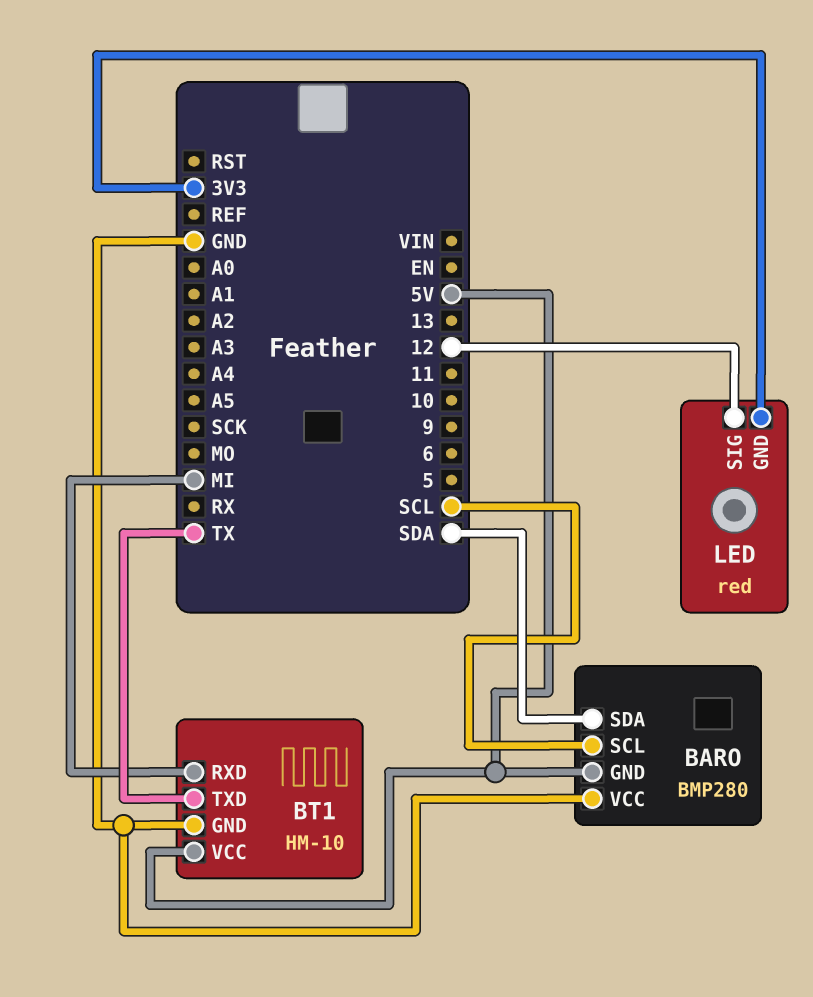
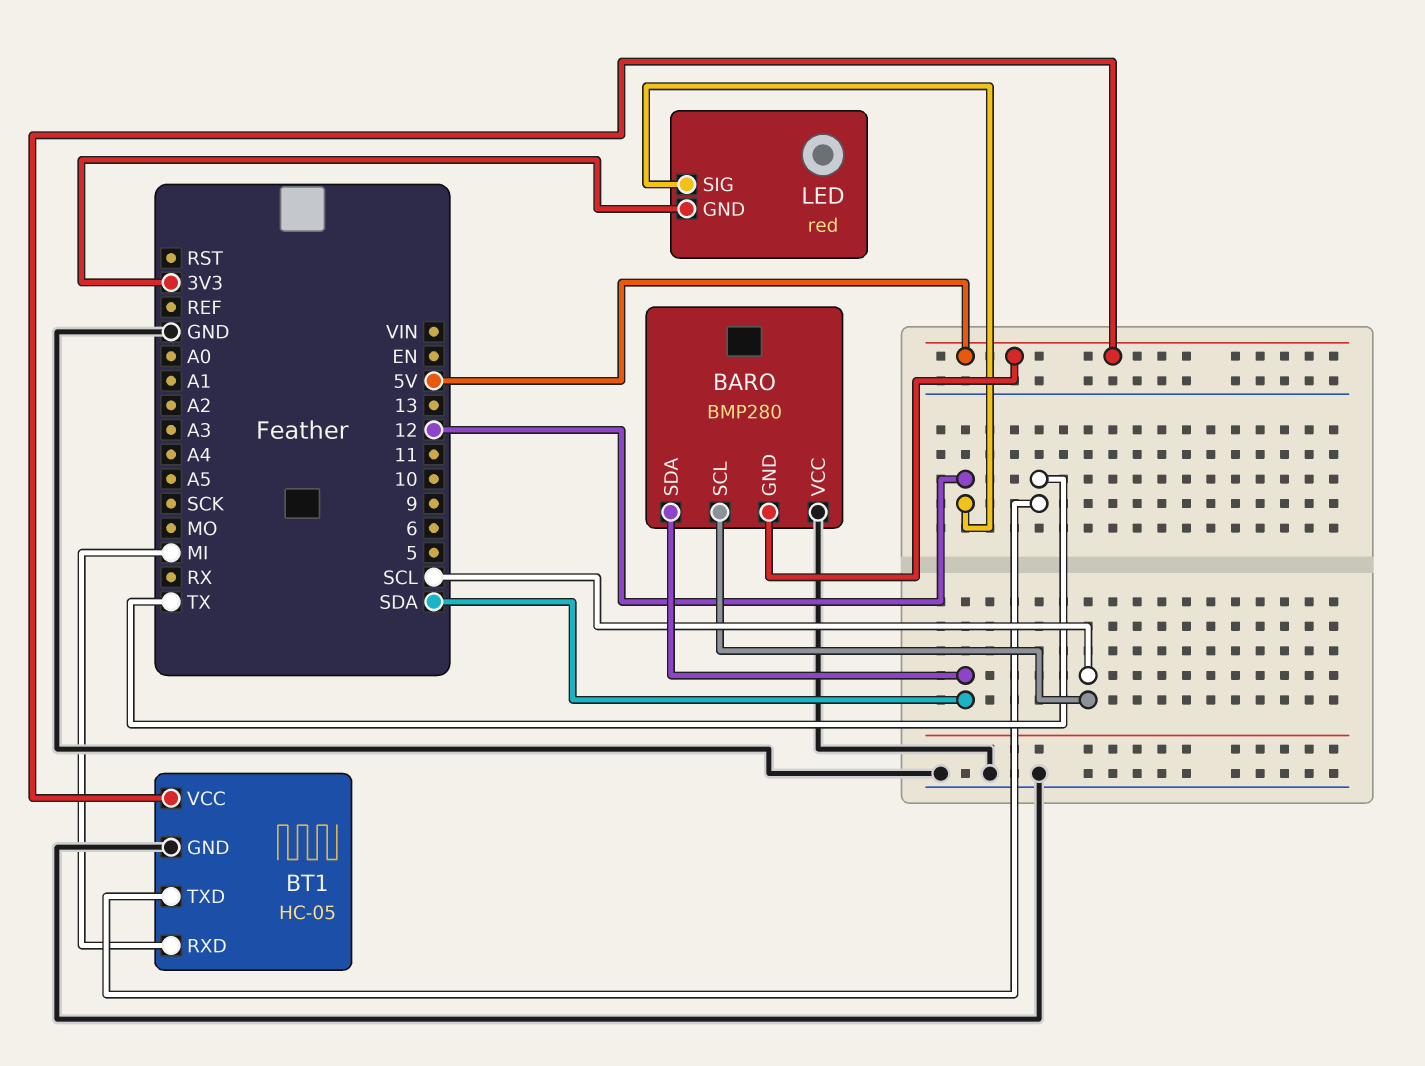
BT1: HM-10 -> HC-05

